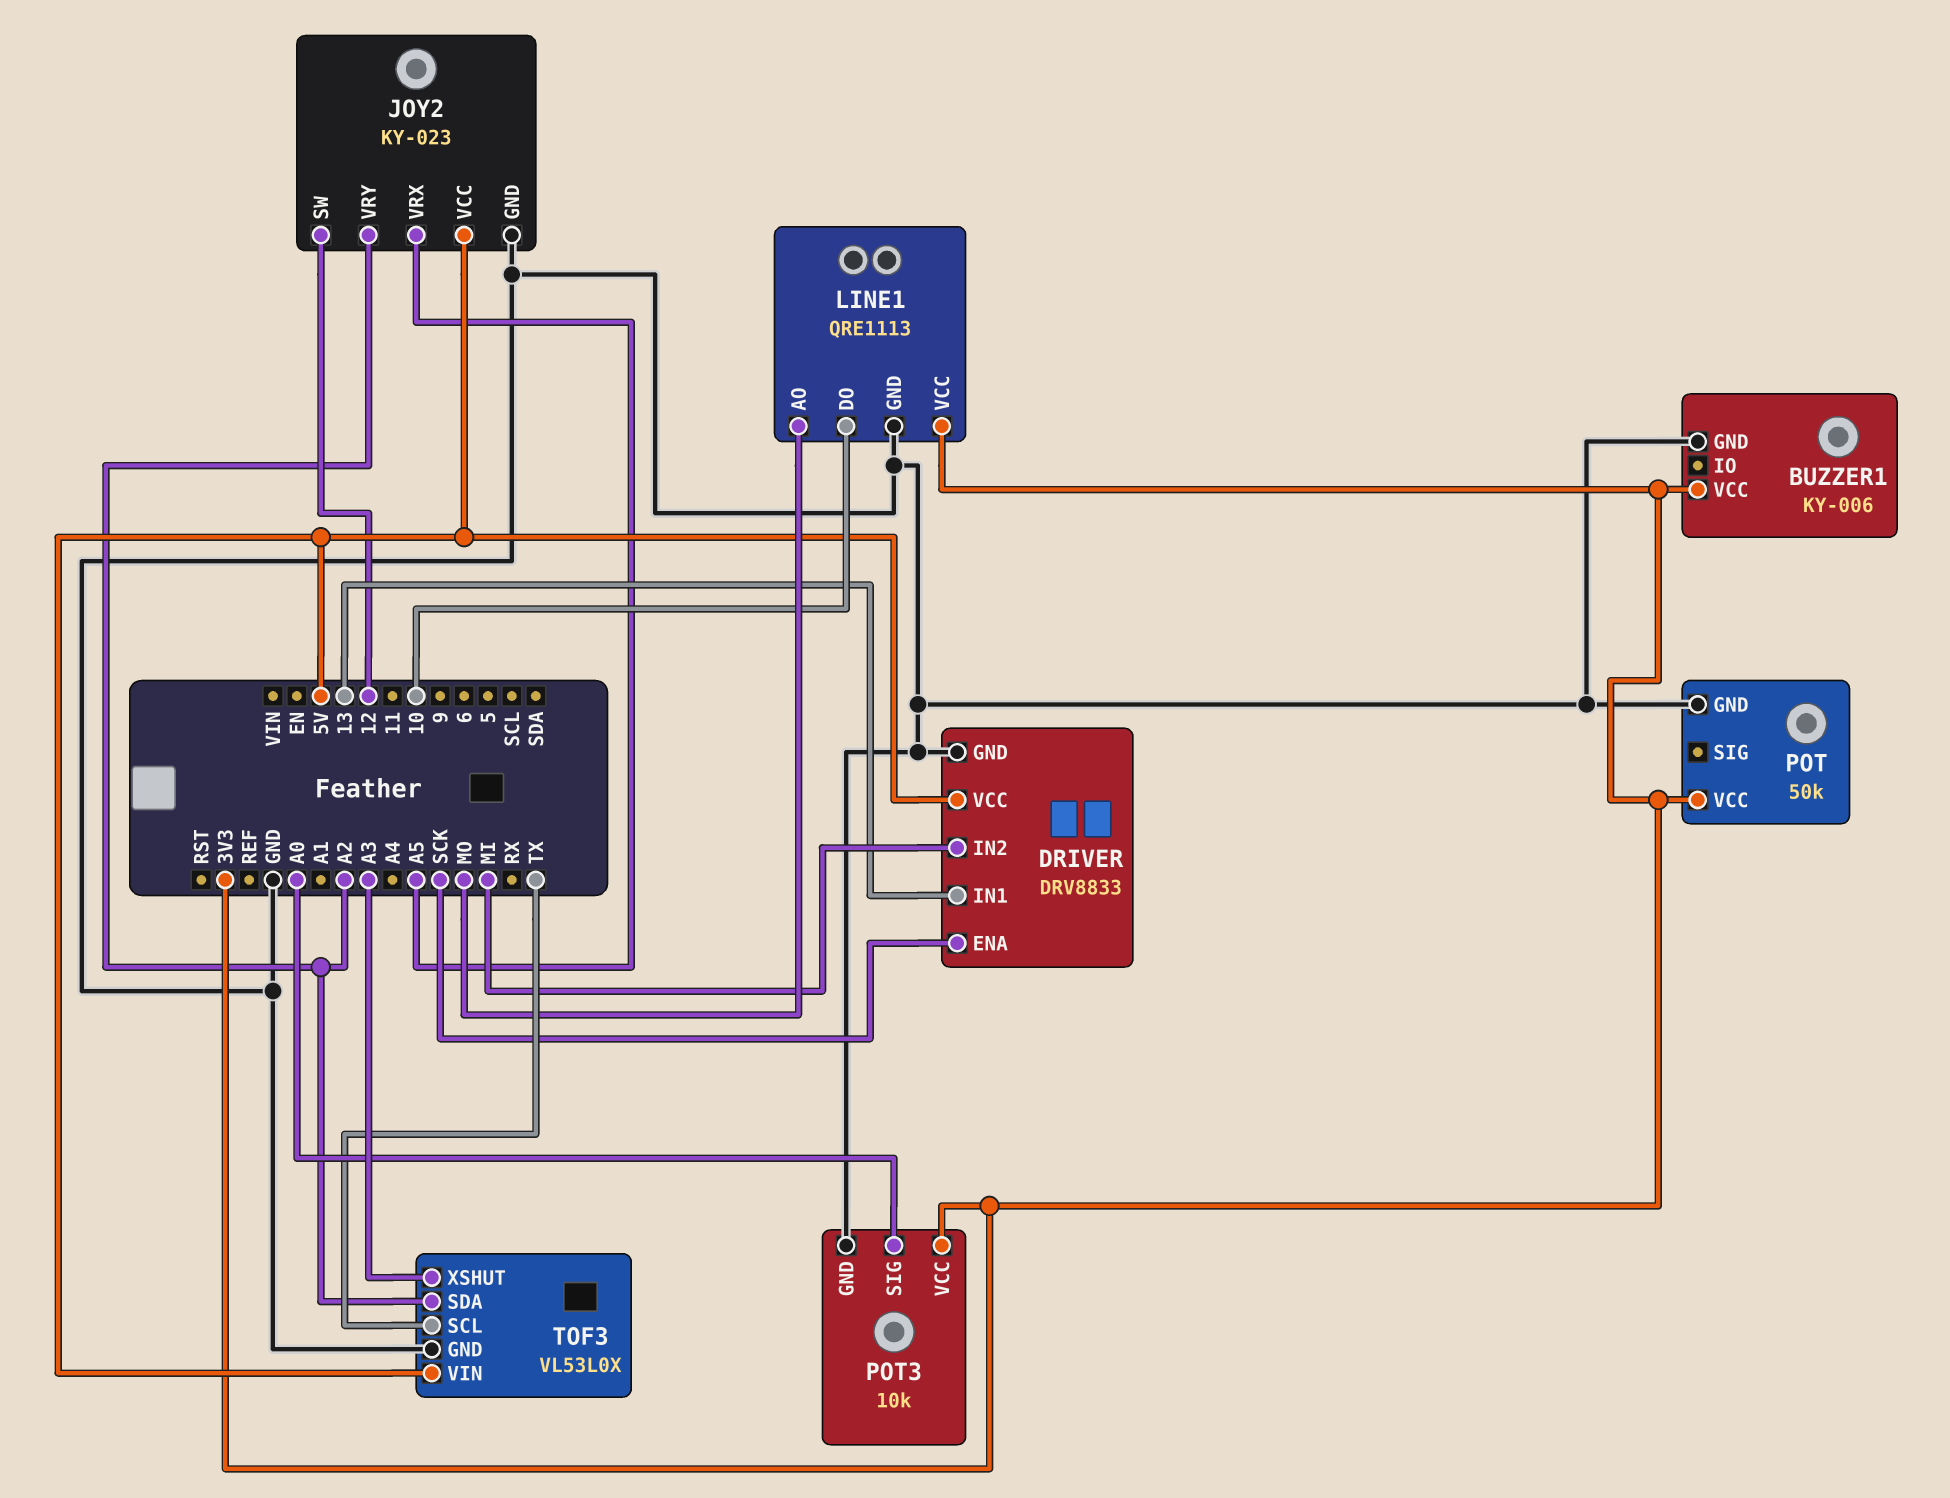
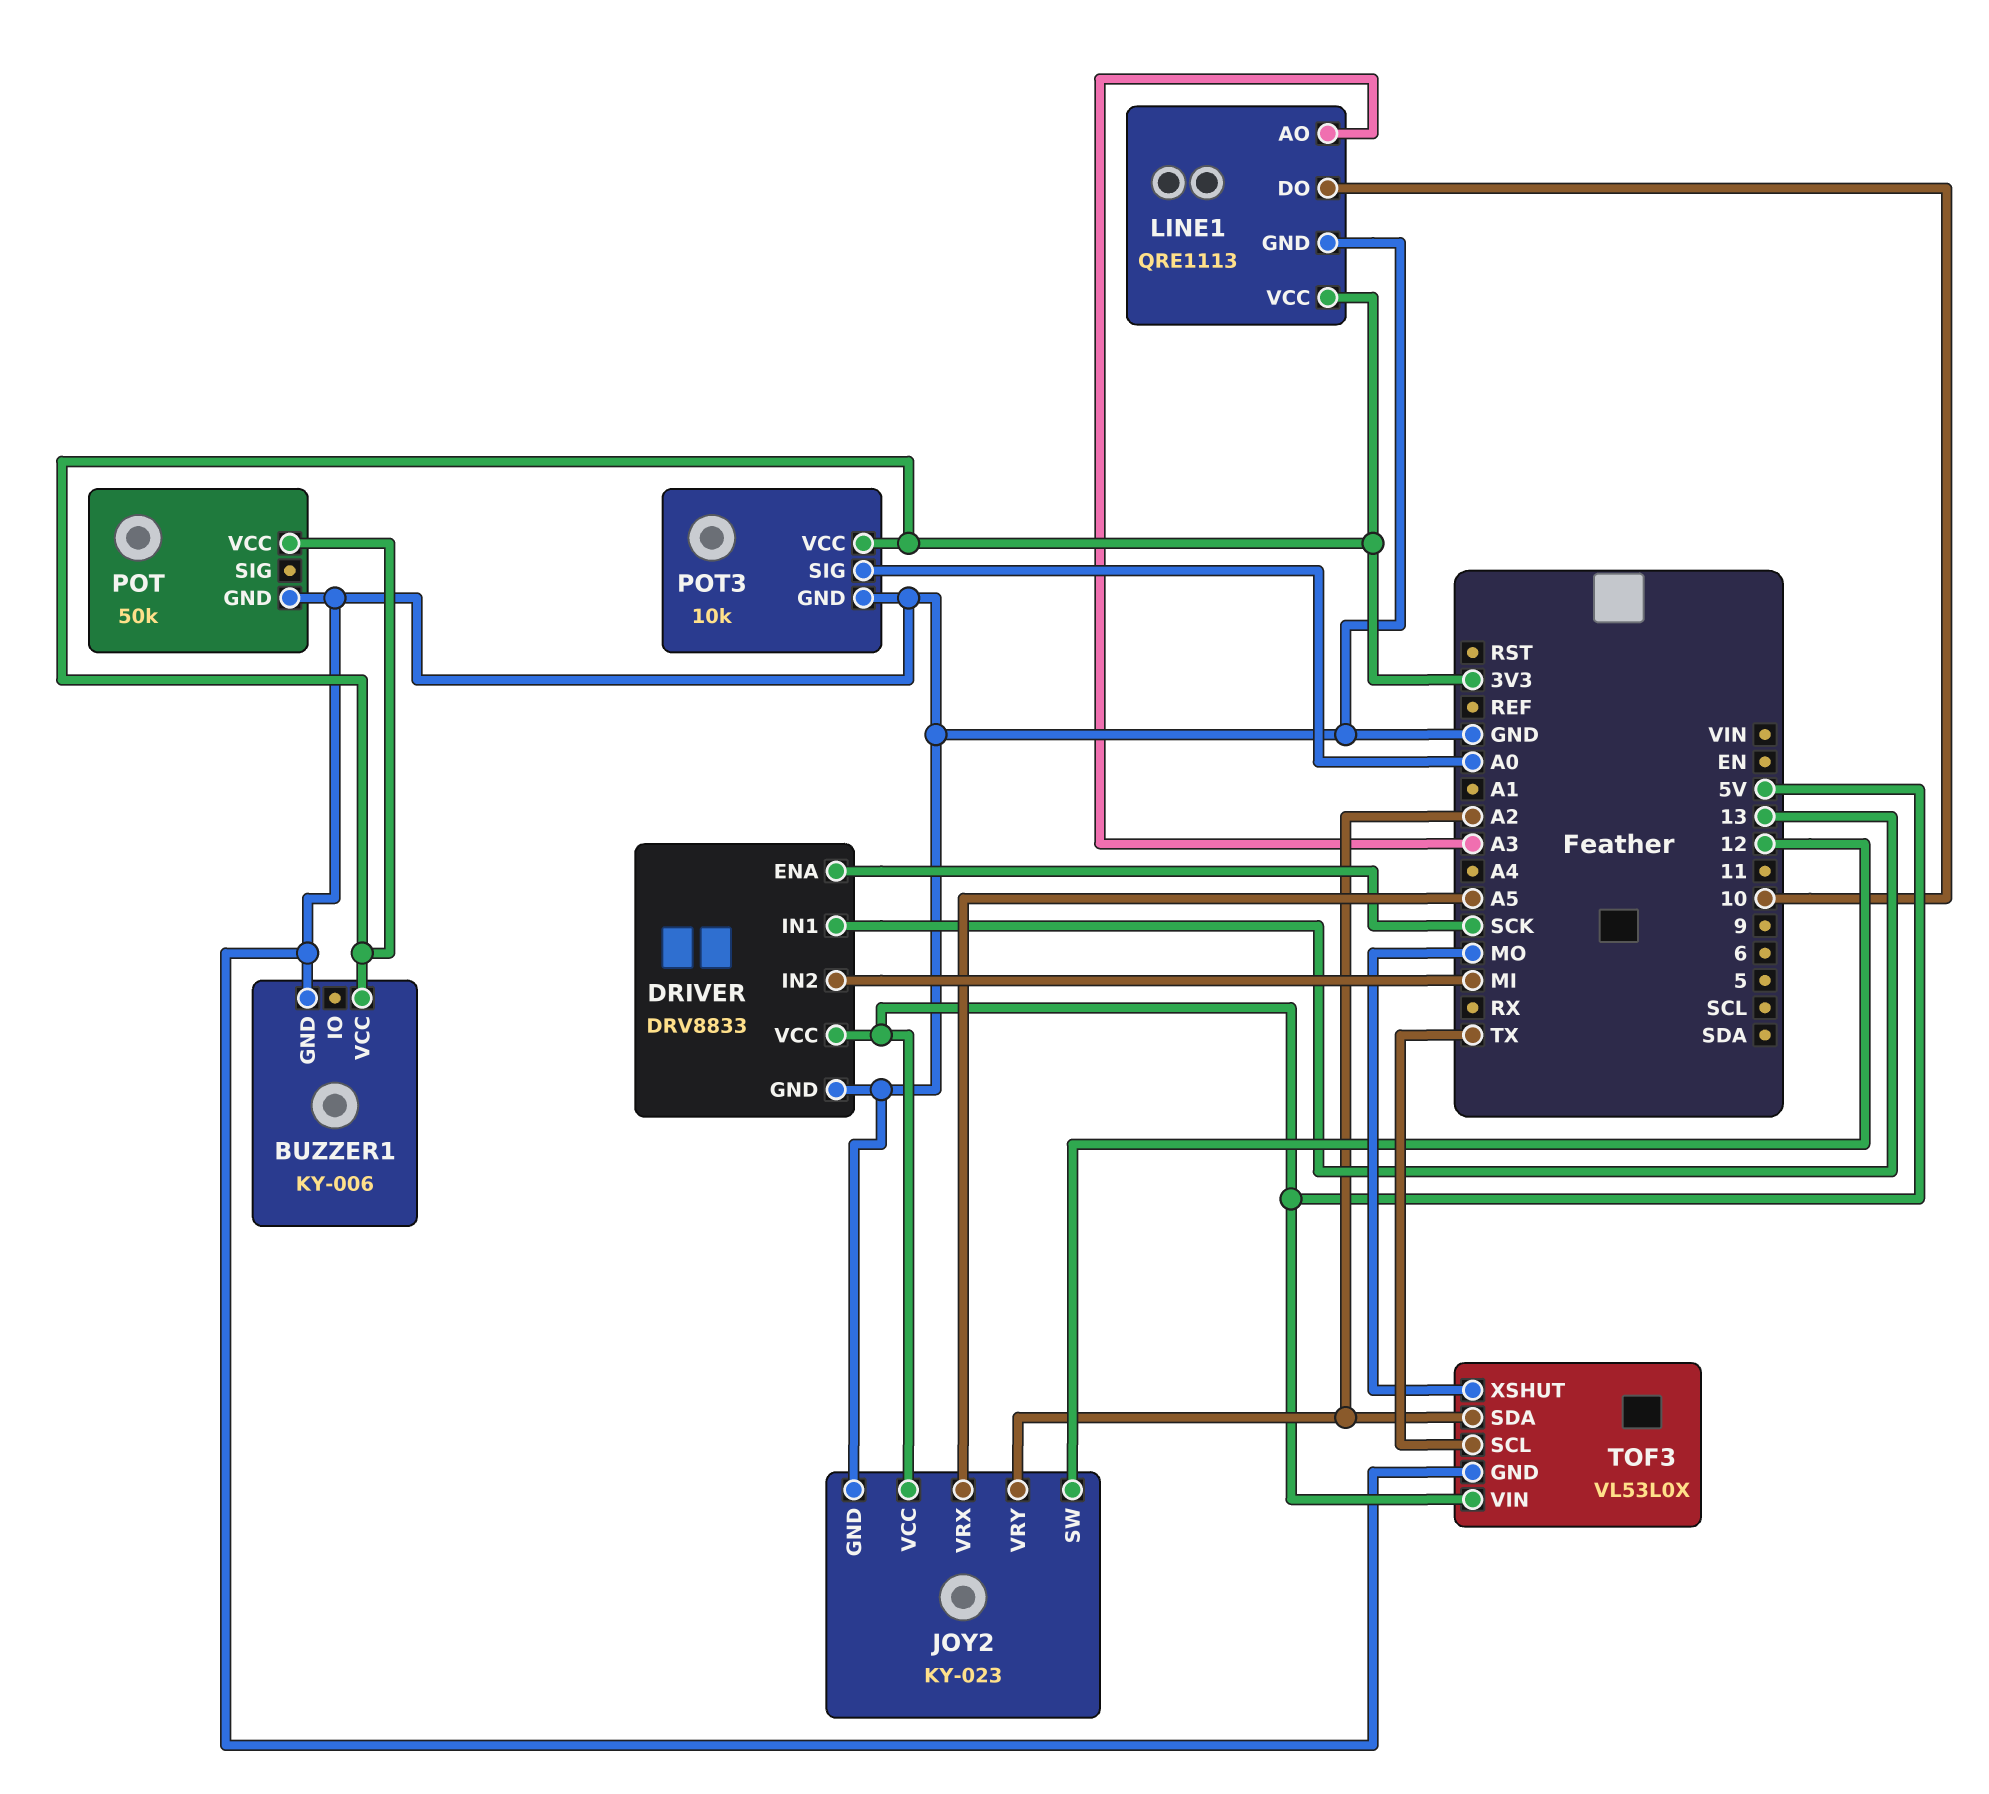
LINE1 pin AO: MO -> A3
TOF3 pin XSHUT: A3 -> MO

